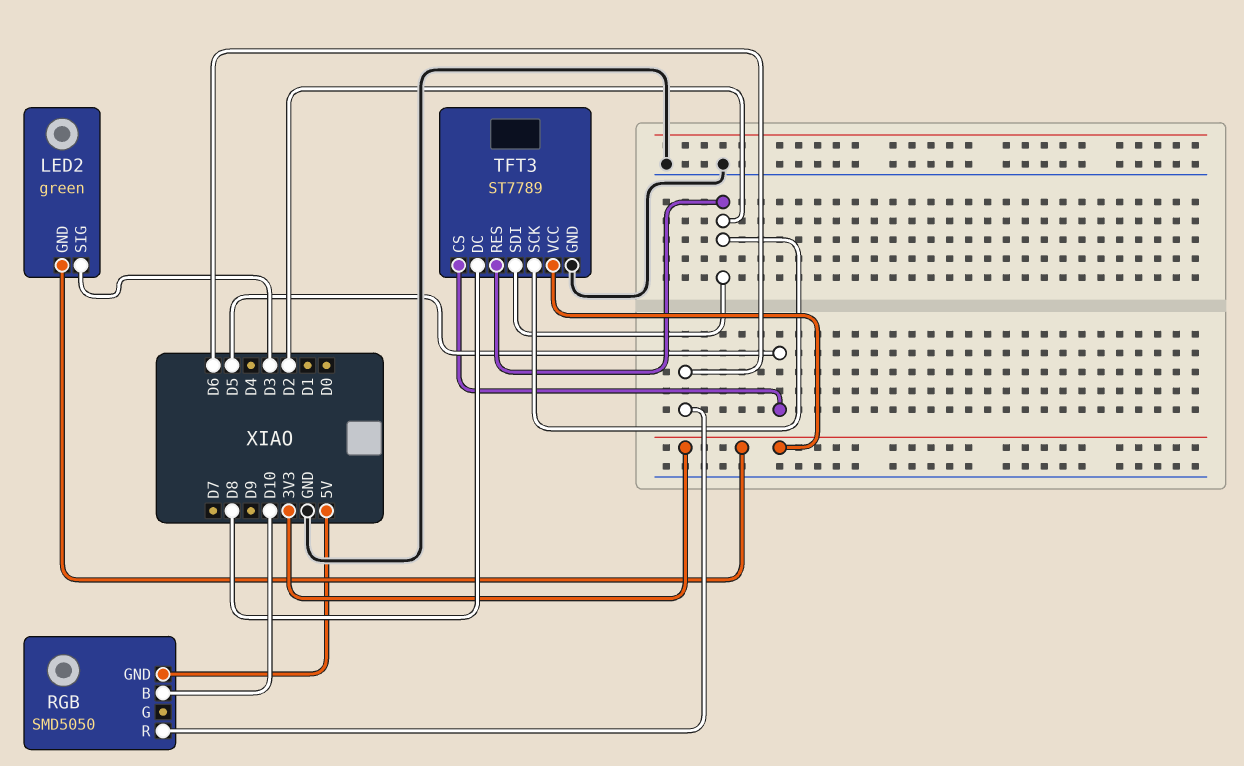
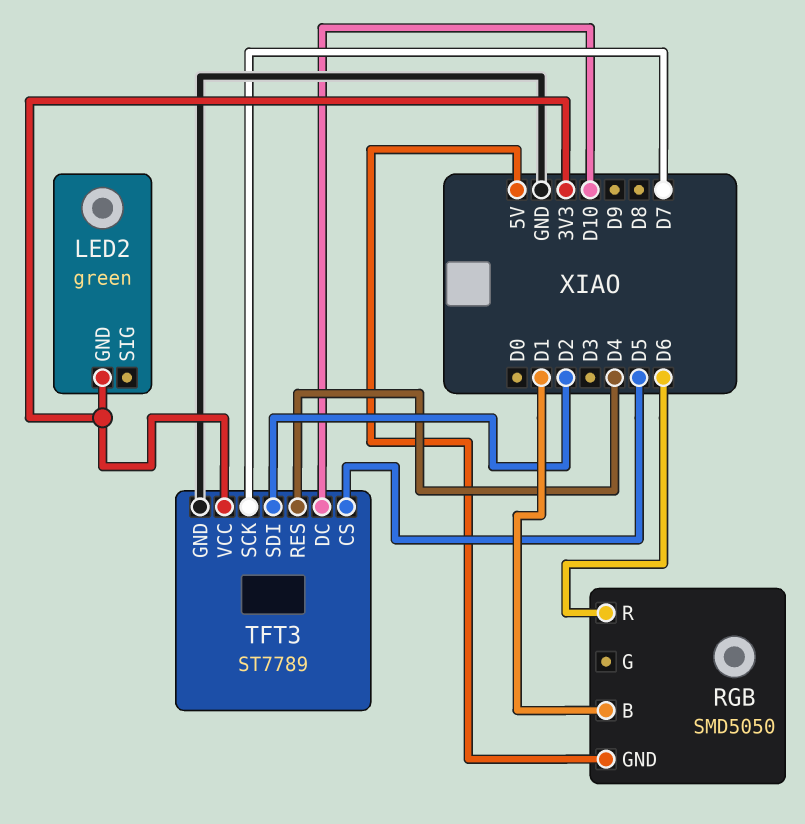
LED2 pin SIG: D3 -> none
RGB pin B: D10 -> D1
TFT3 pin DC: D8 -> D10
TFT3 pin RES: D2 -> D4
TFT3 pin SCK: D2 -> D7

